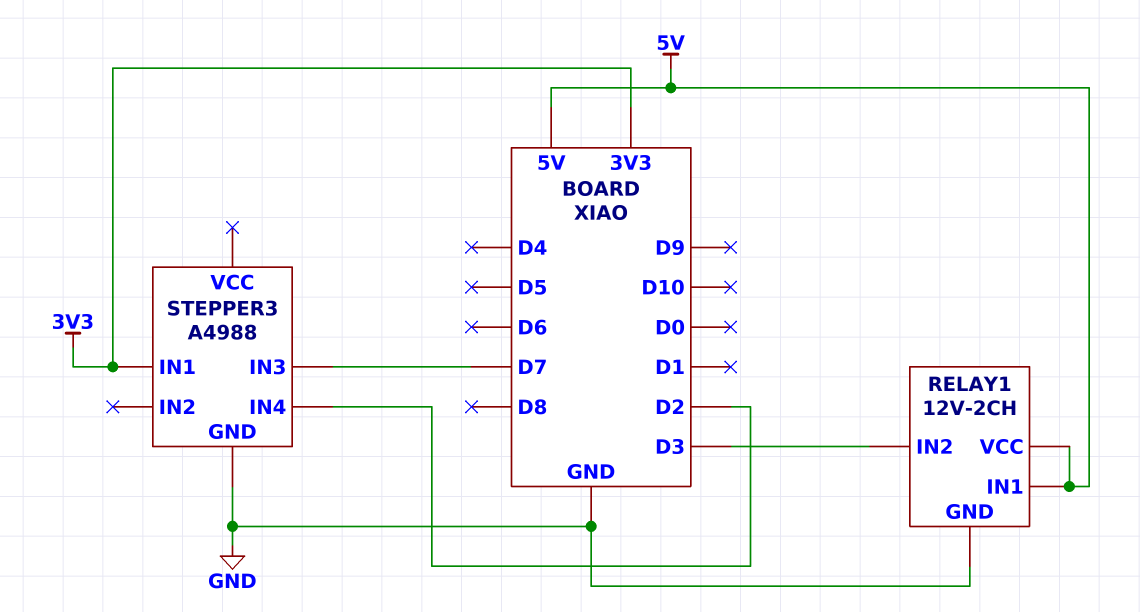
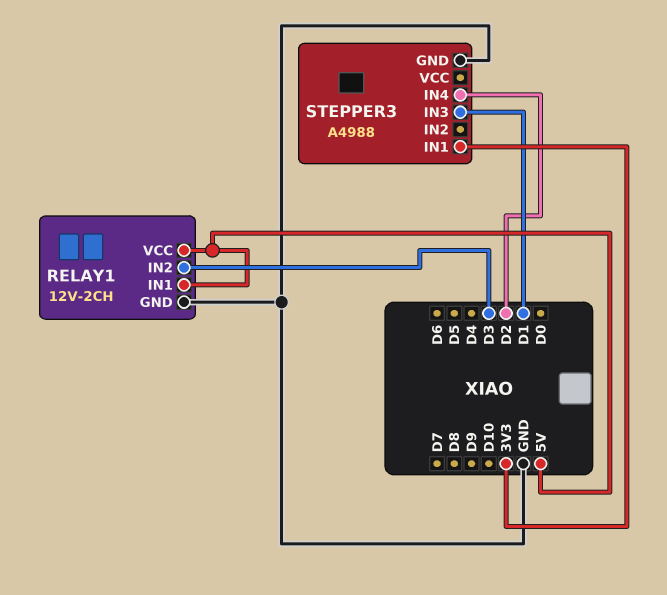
STEPPER3 pin IN3: D7 -> D1

